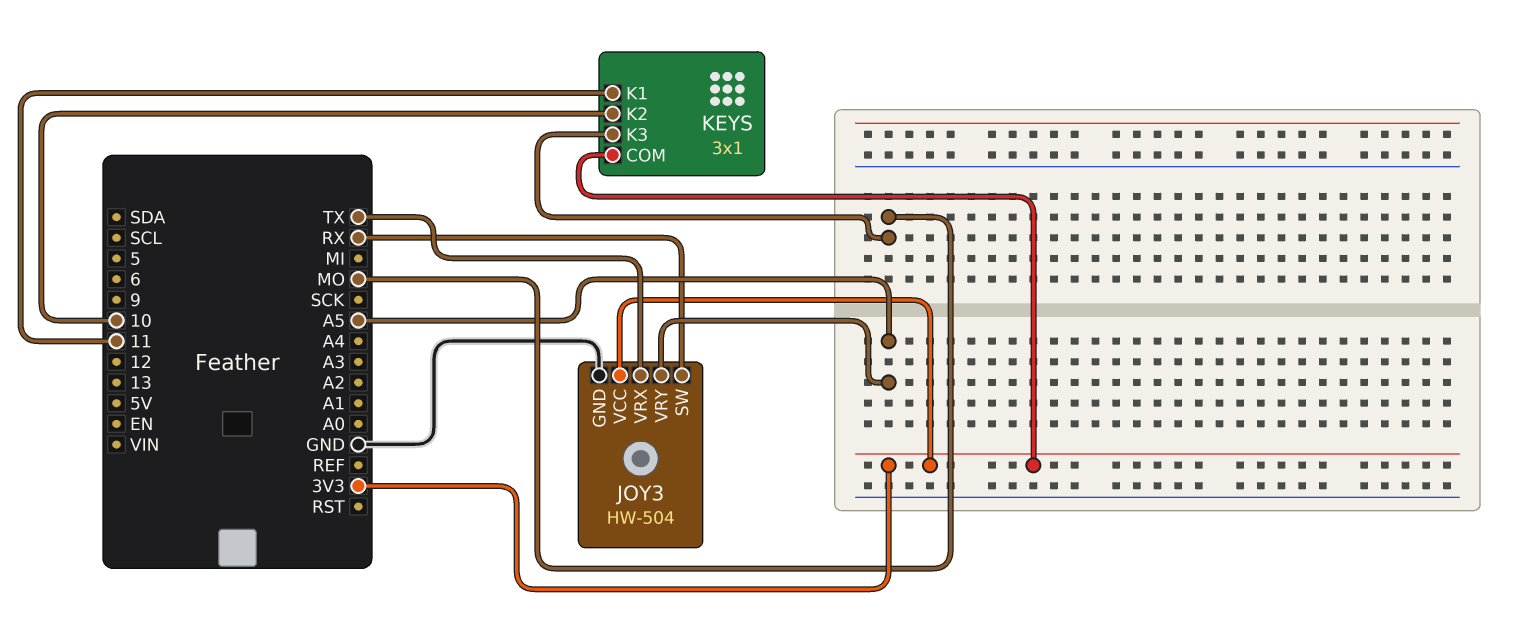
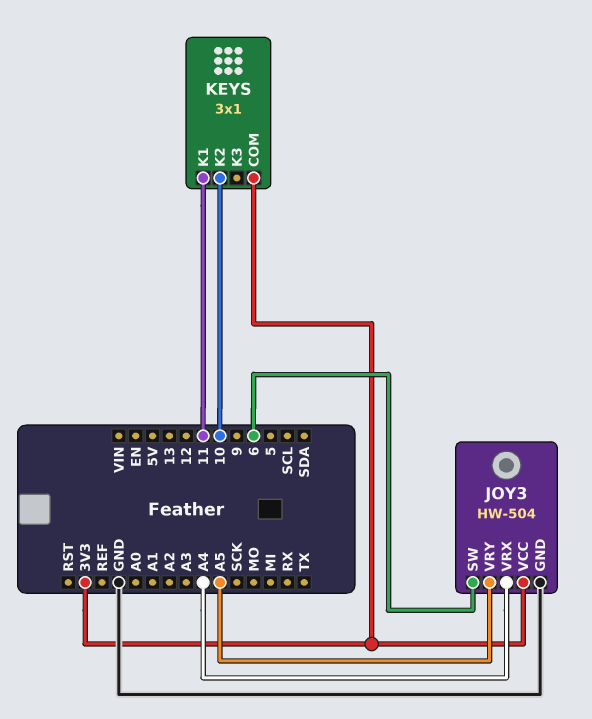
JOY3 pin SW: RX -> 6
JOY3 pin VRX: TX -> A4
KEYS pin K3: MO -> none

